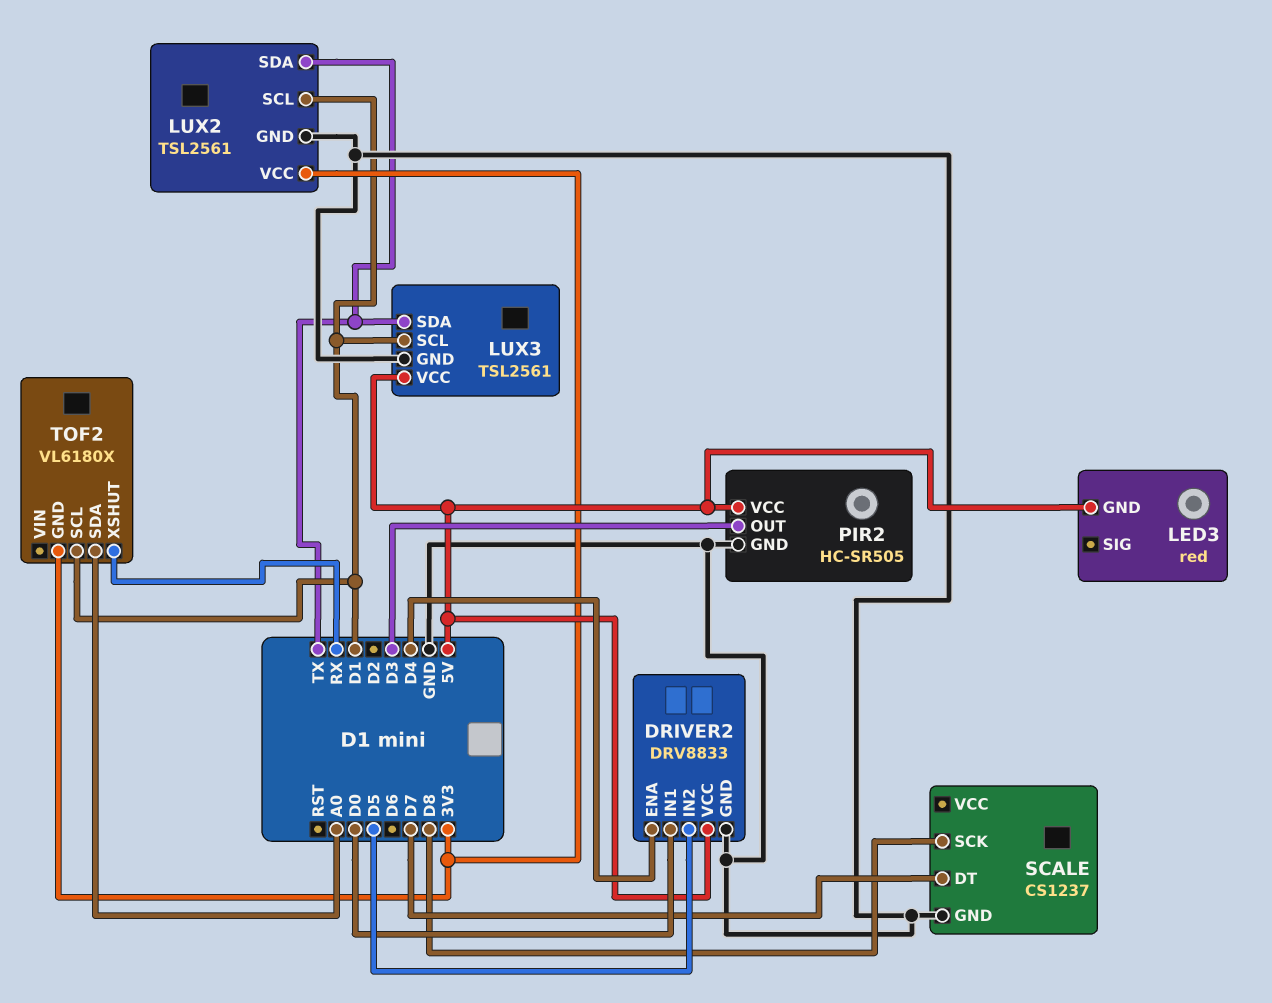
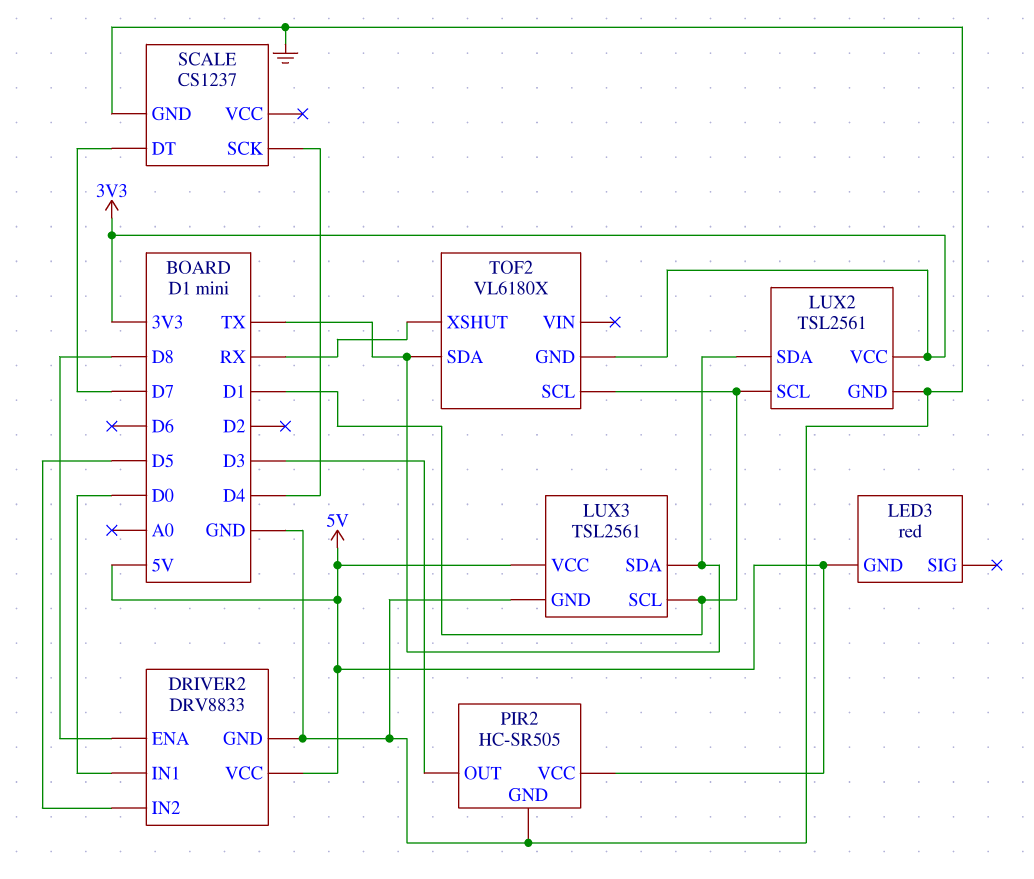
DRIVER2 pin ENA: D4 -> D8
SCALE pin SCK: D8 -> D4
TOF2 pin SDA: A0 -> TX

